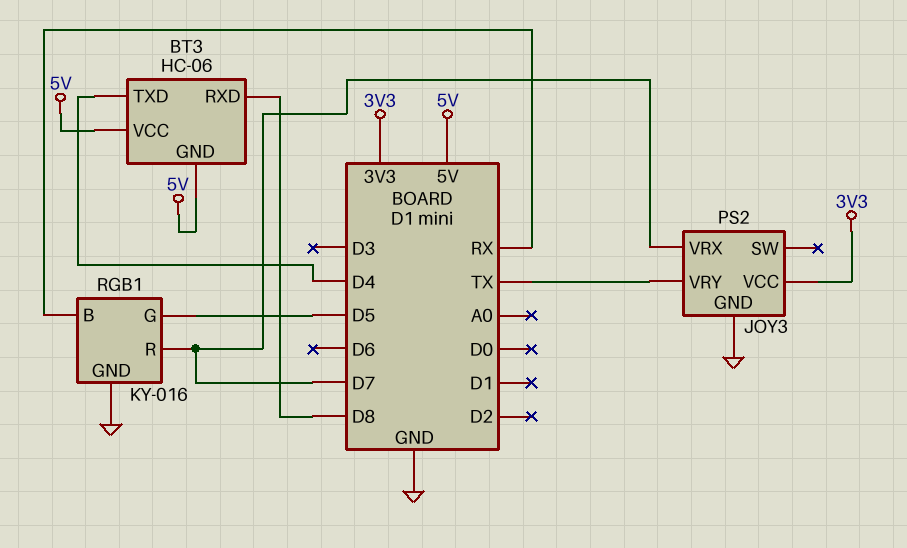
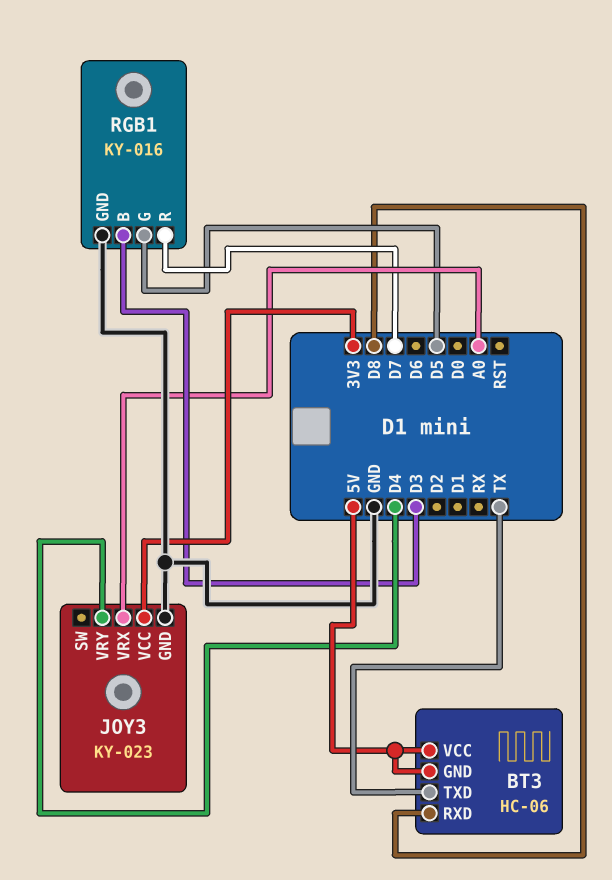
BT3 pin TXD: D4 -> TX
JOY3: PS2 -> KY-023
JOY3 pin VRX: D7 -> A0
JOY3 pin VRY: TX -> D4
RGB1 pin B: RX -> D3

